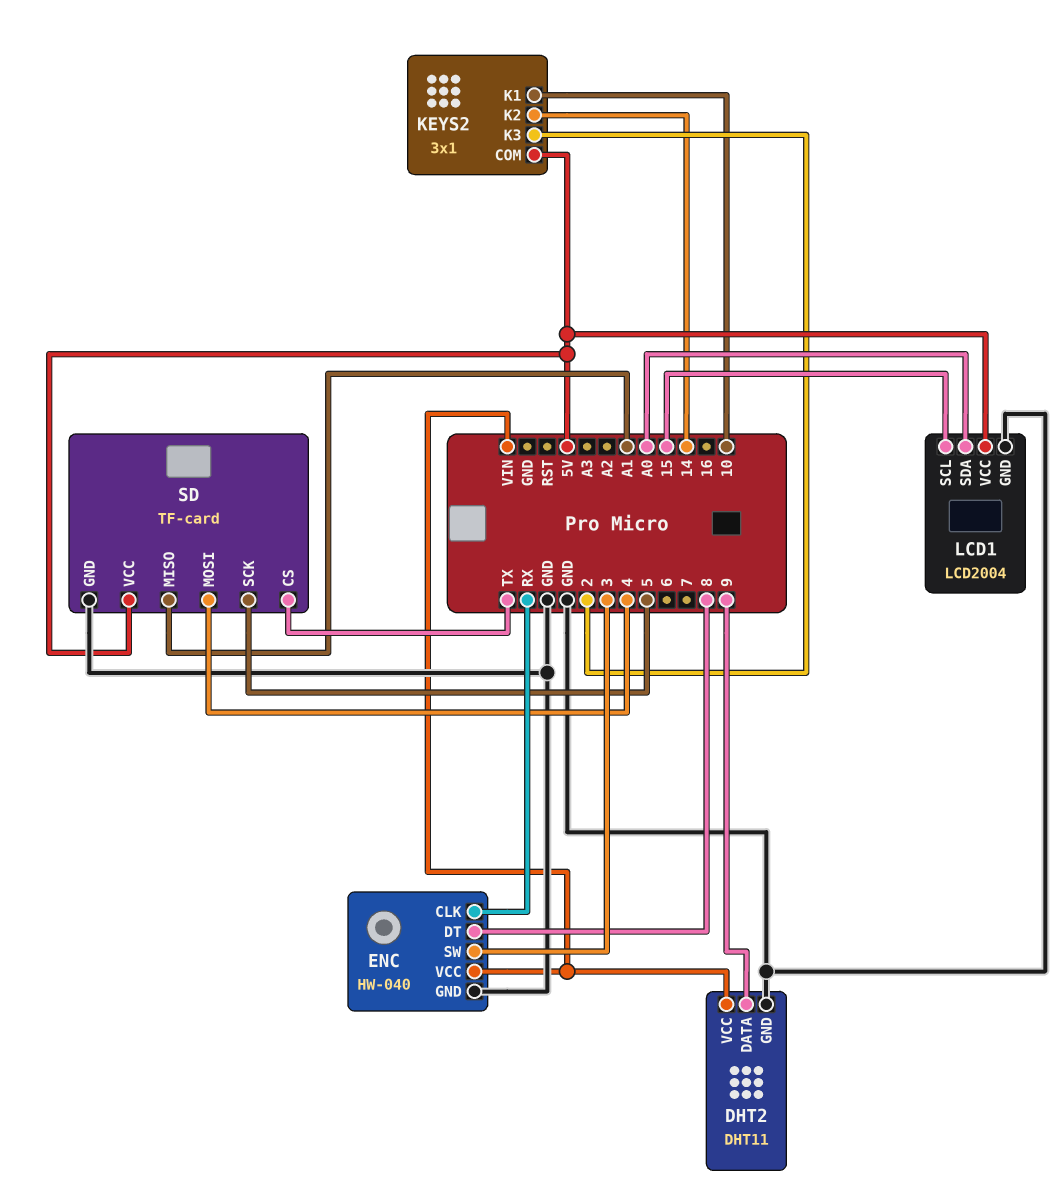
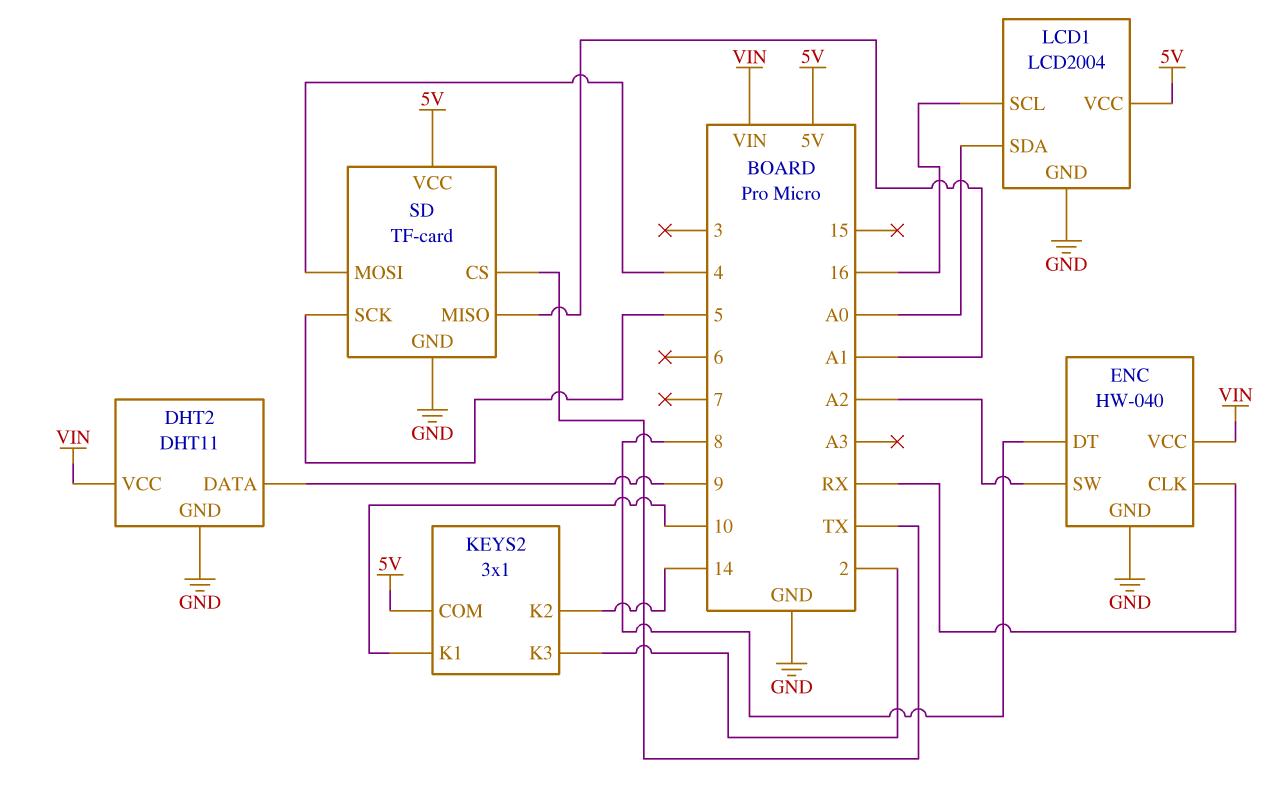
ENC pin SW: 3 -> A2
LCD1 pin SCL: 15 -> 16

